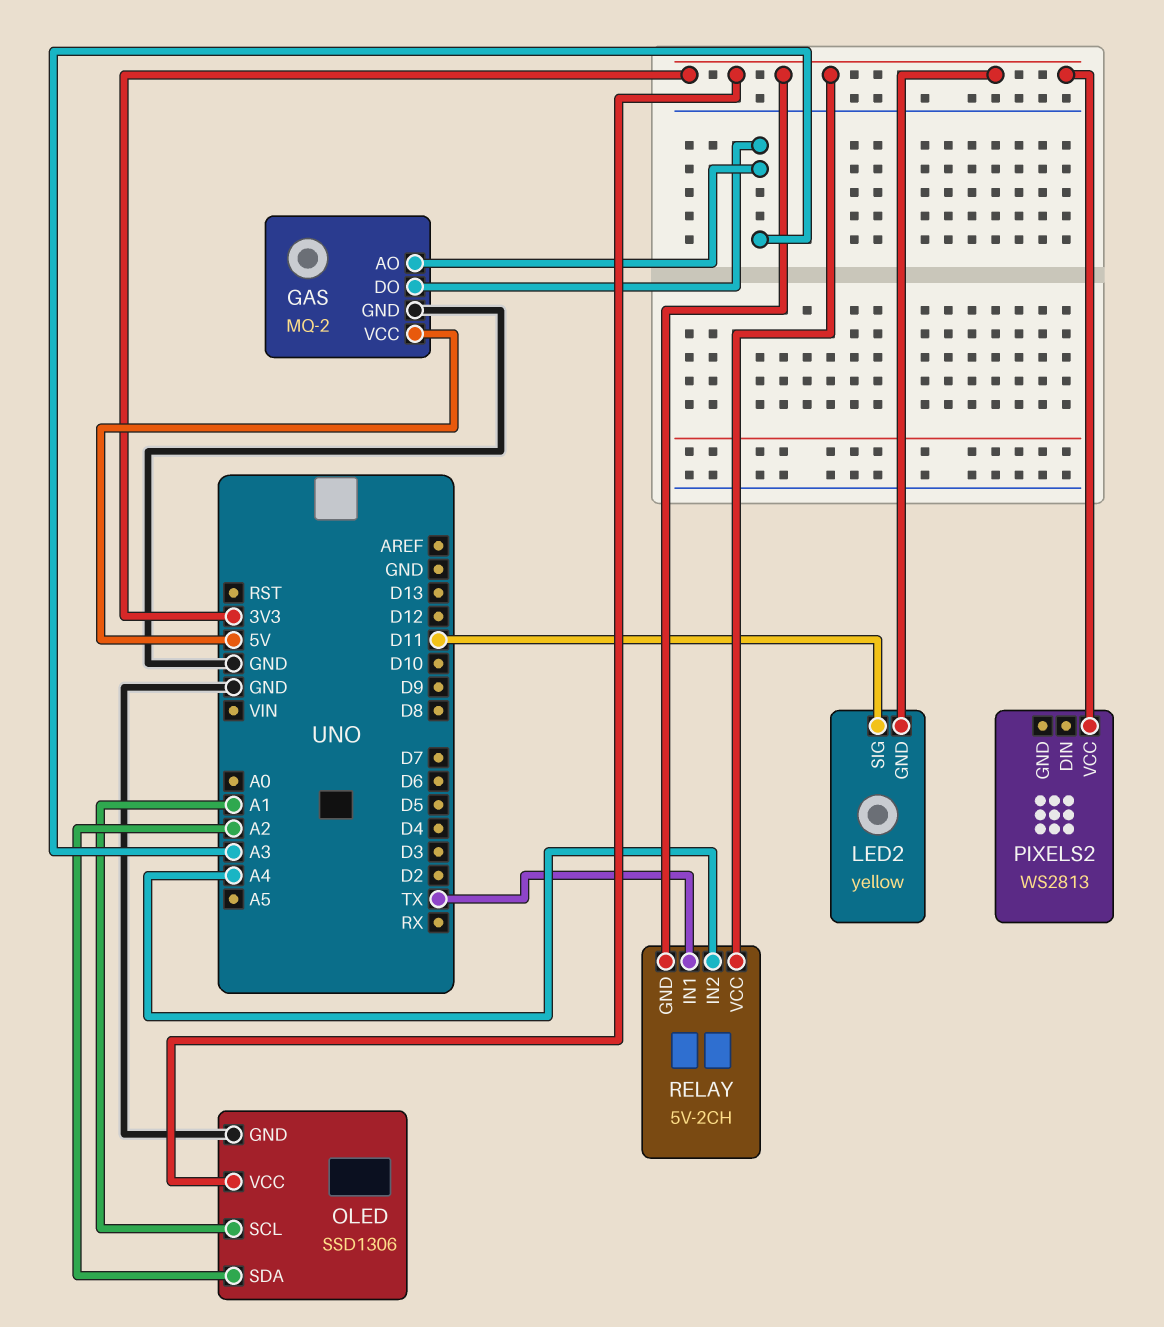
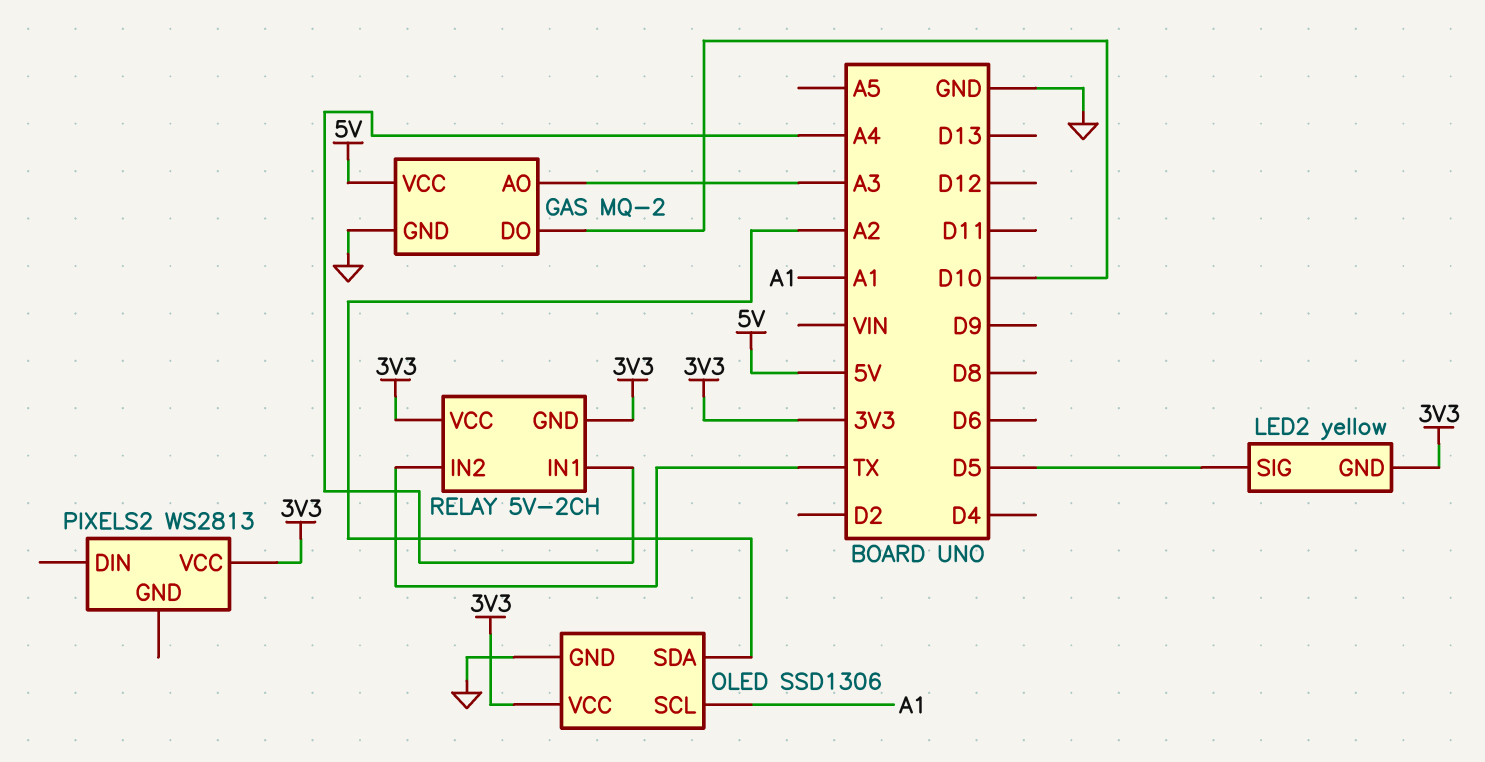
GAS pin DO: A3 -> D10
LED2 pin SIG: D11 -> D5
RELAY pin IN1: TX -> A4
RELAY pin IN2: A4 -> TX

